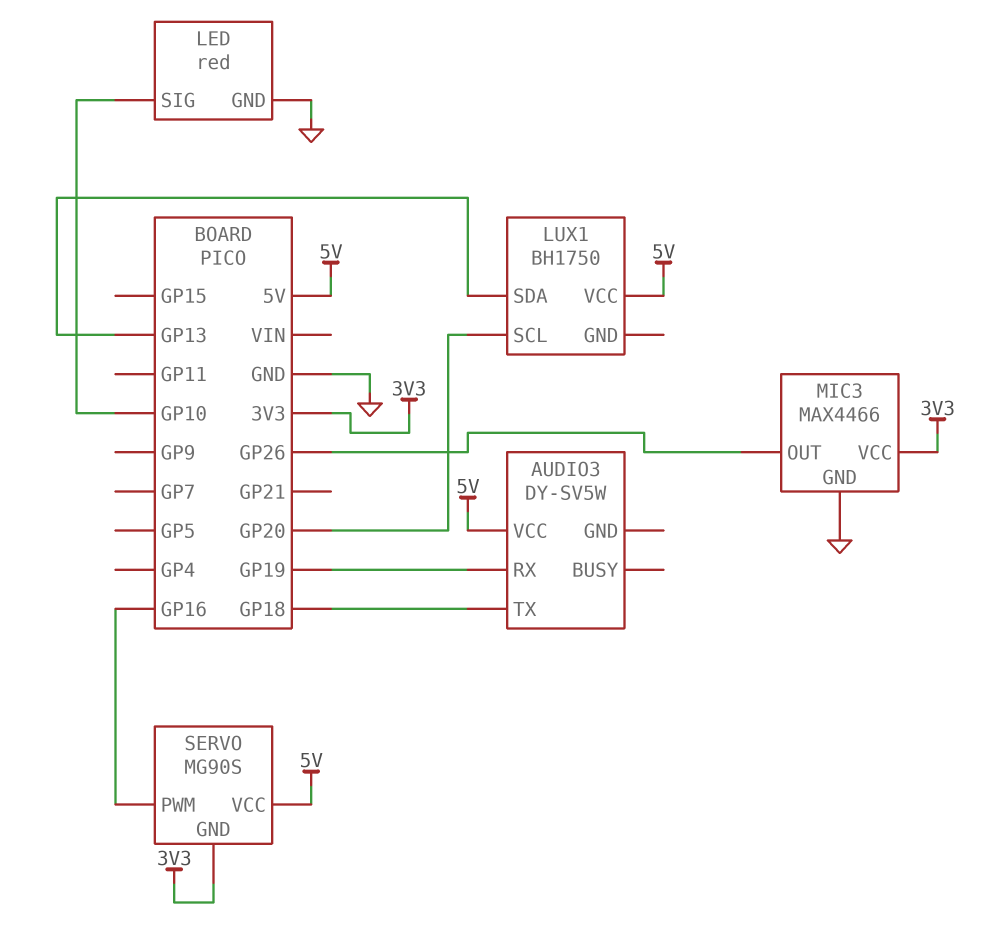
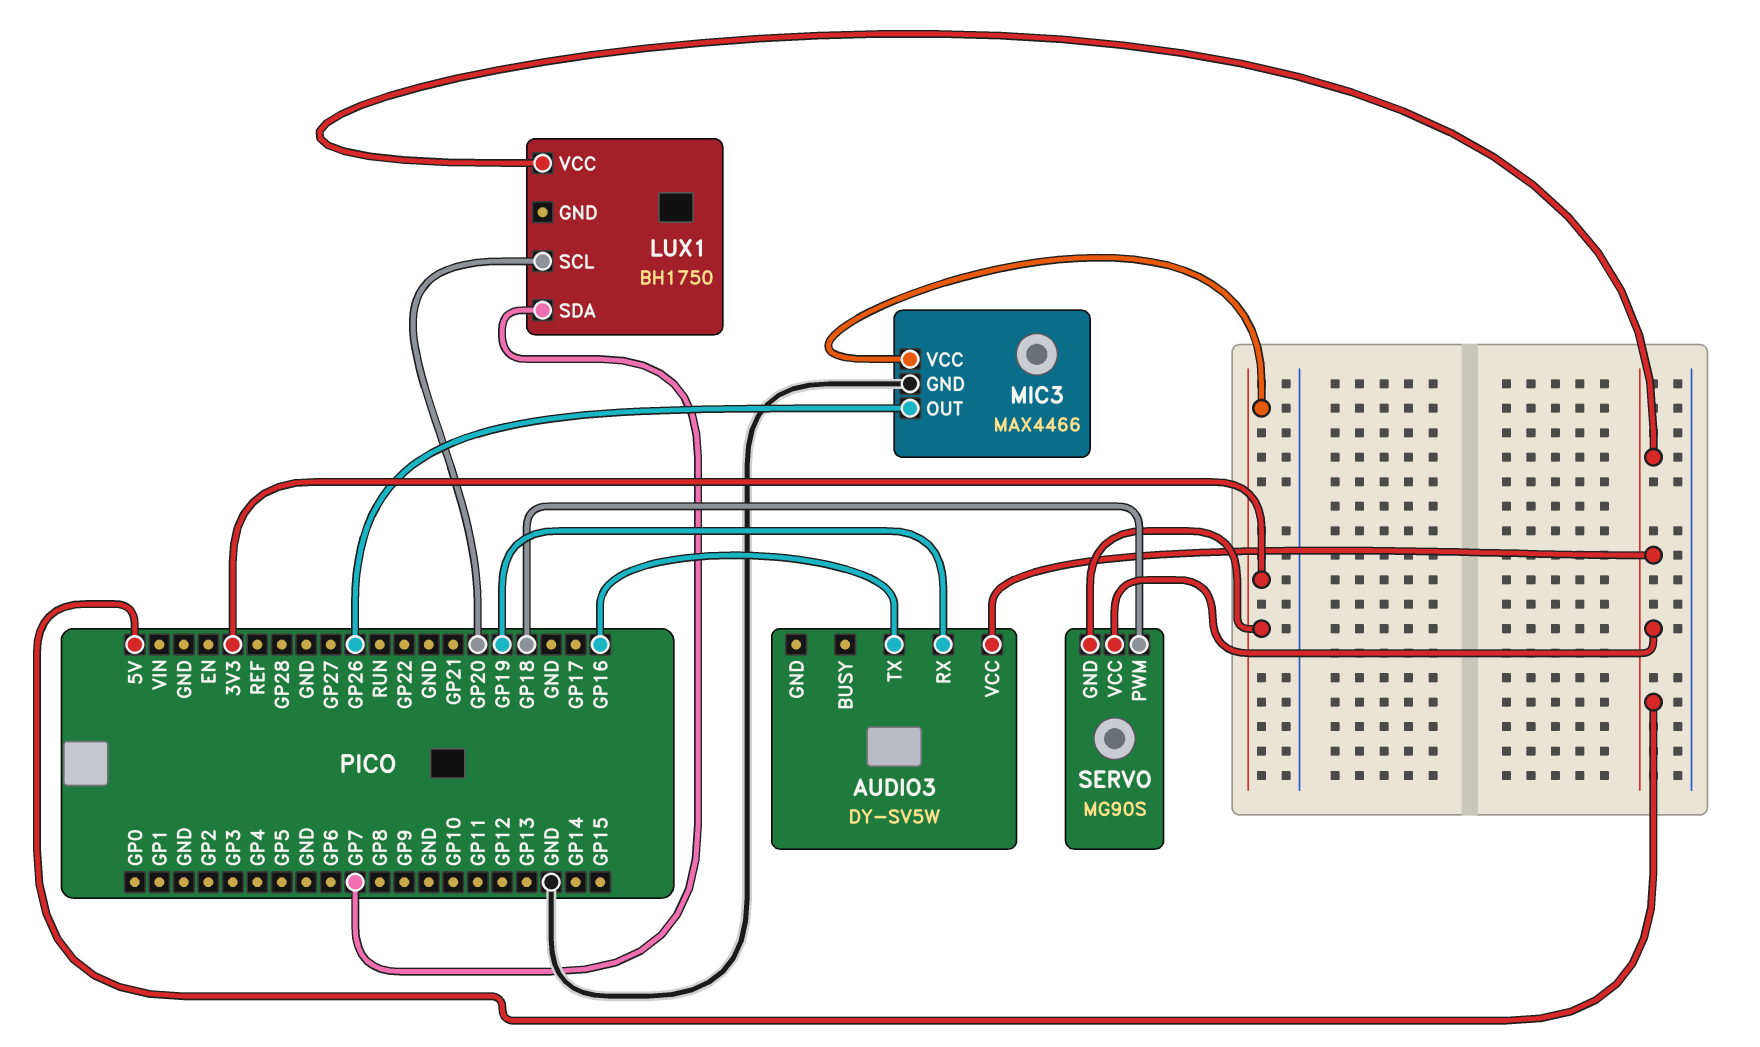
AUDIO3 pin TX: GP18 -> GP16
LED: red -> none
LED pin GND: GND -> none
LED pin SIG: GP10 -> none
LUX1 pin SDA: GP13 -> GP7
SERVO pin PWM: GP16 -> GP18

